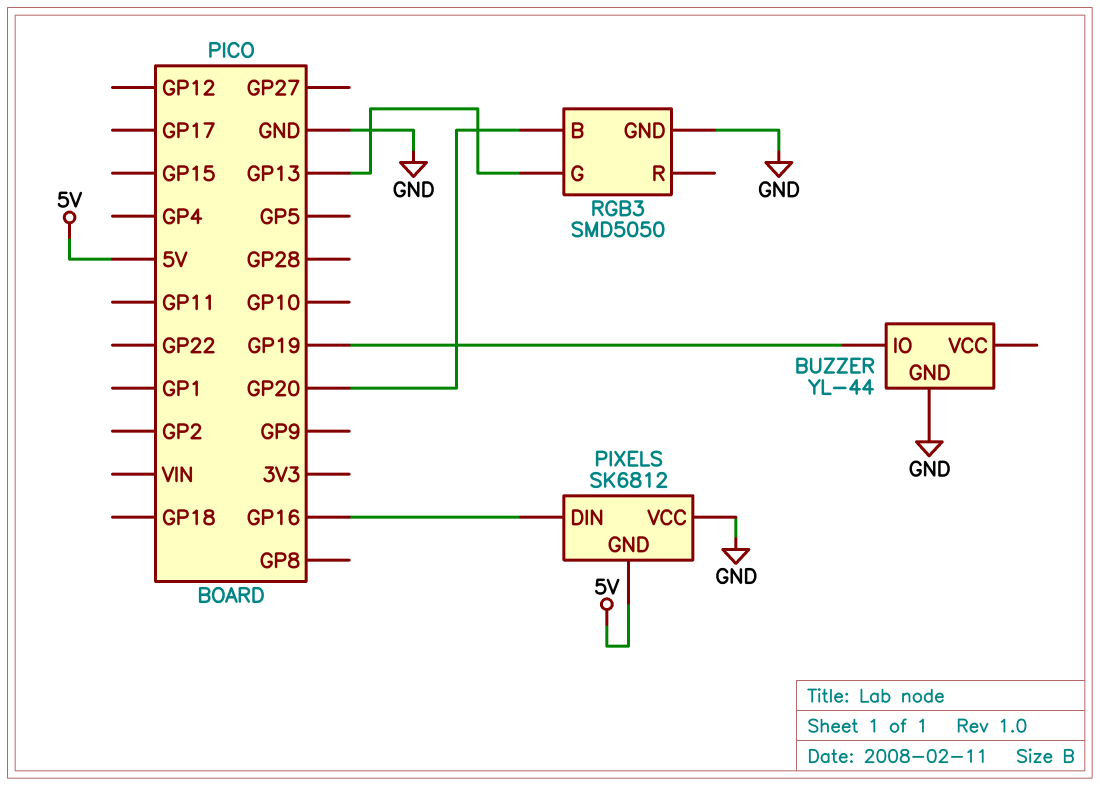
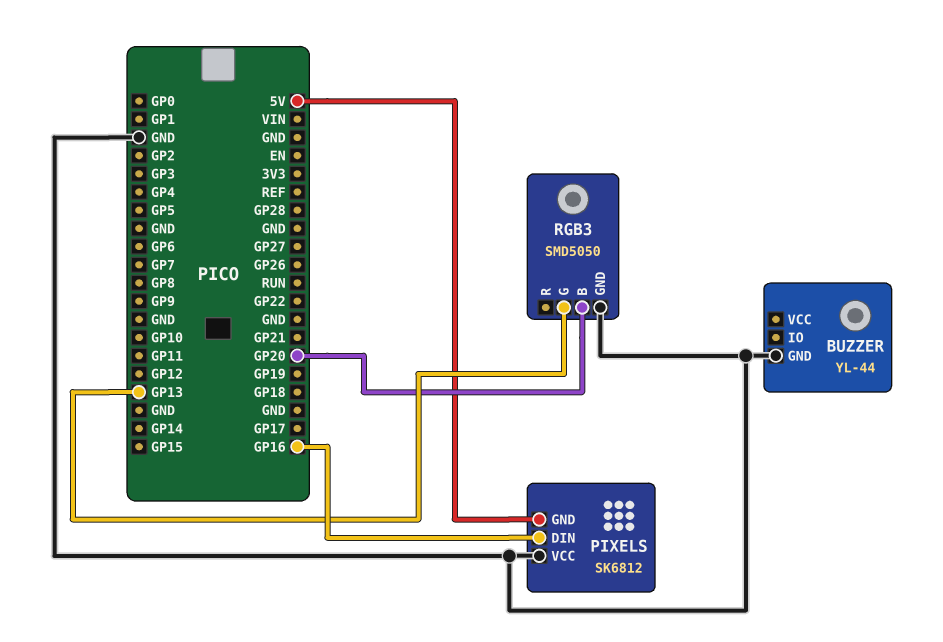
BUZZER pin IO: GP19 -> none

